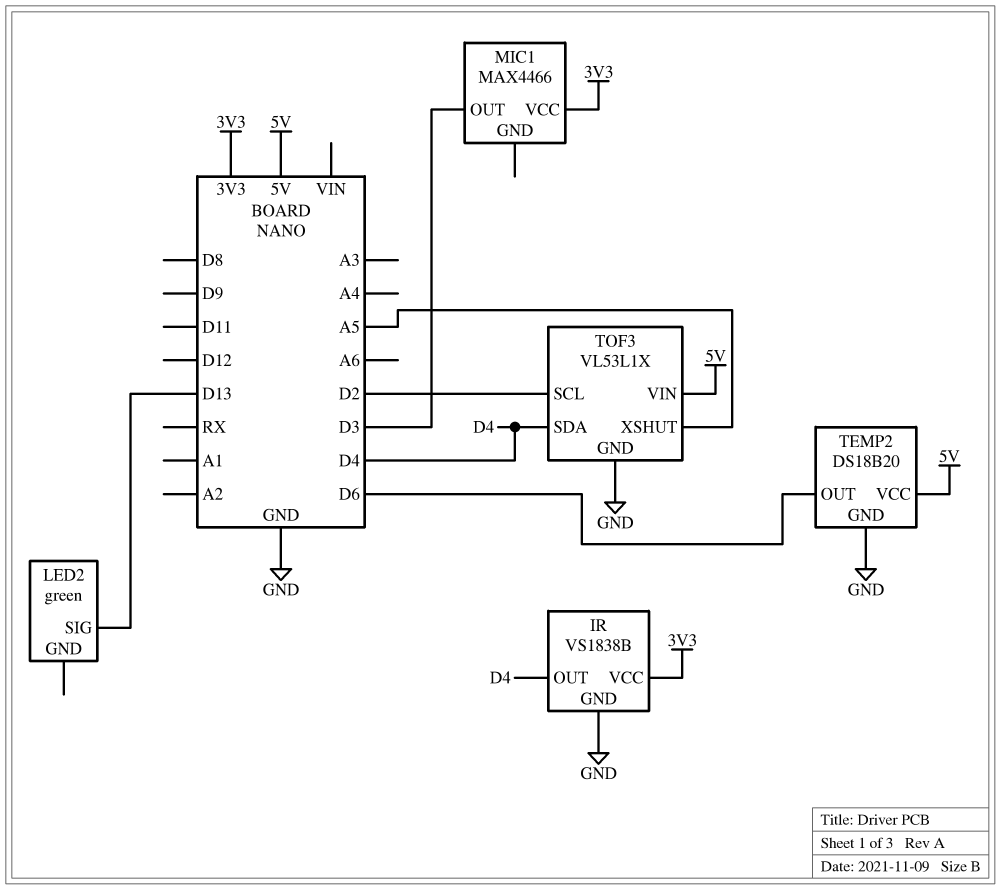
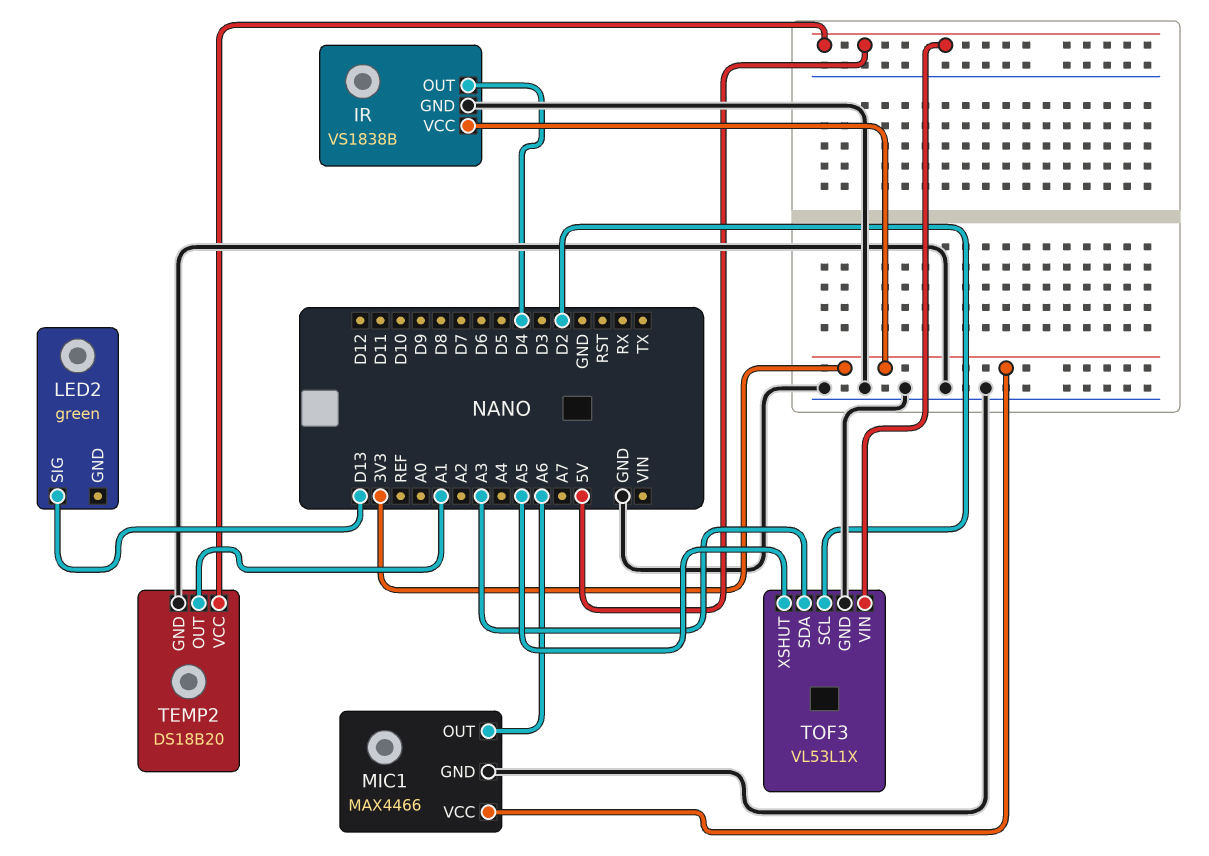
MIC1 pin GND: none -> GND
MIC1 pin OUT: D3 -> A6
TEMP2 pin OUT: D6 -> A1
TOF3 pin SDA: D4 -> A3

